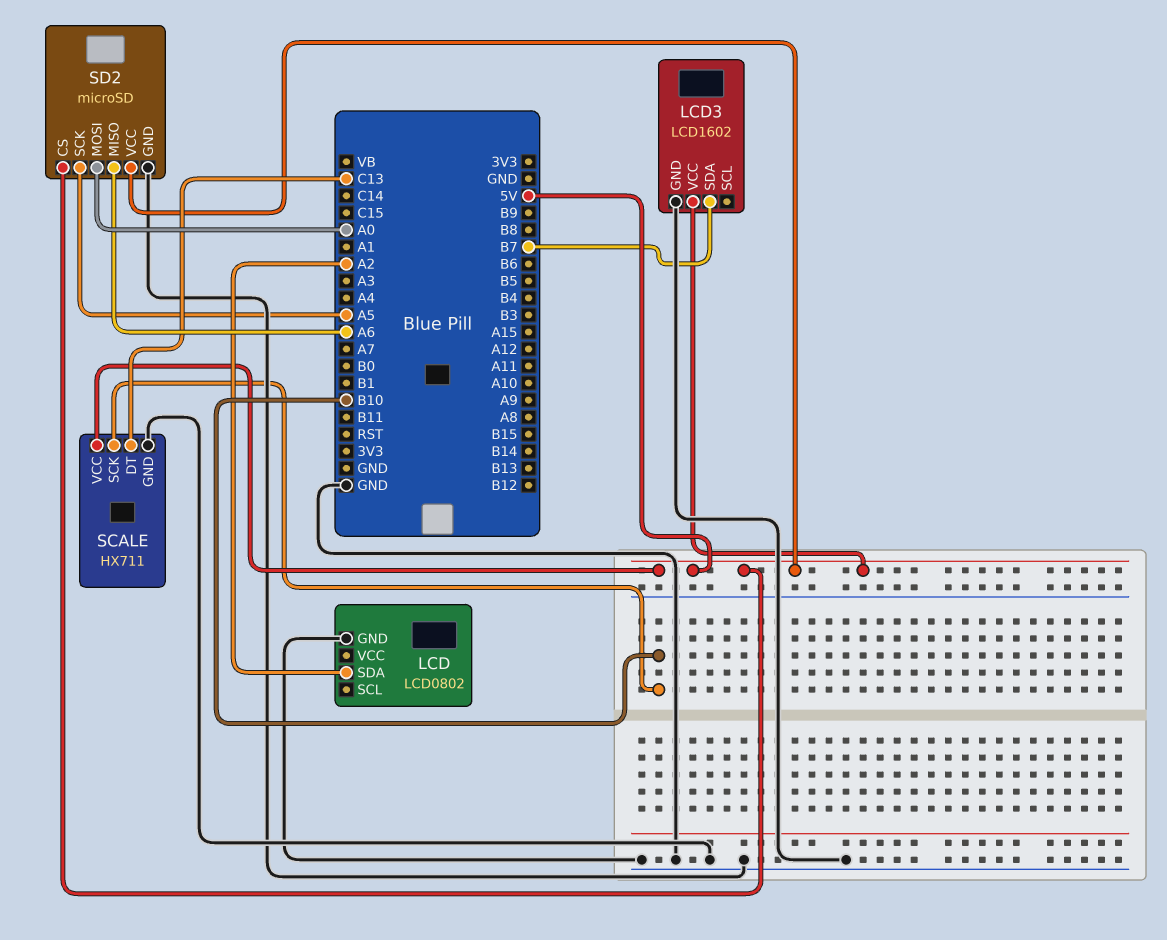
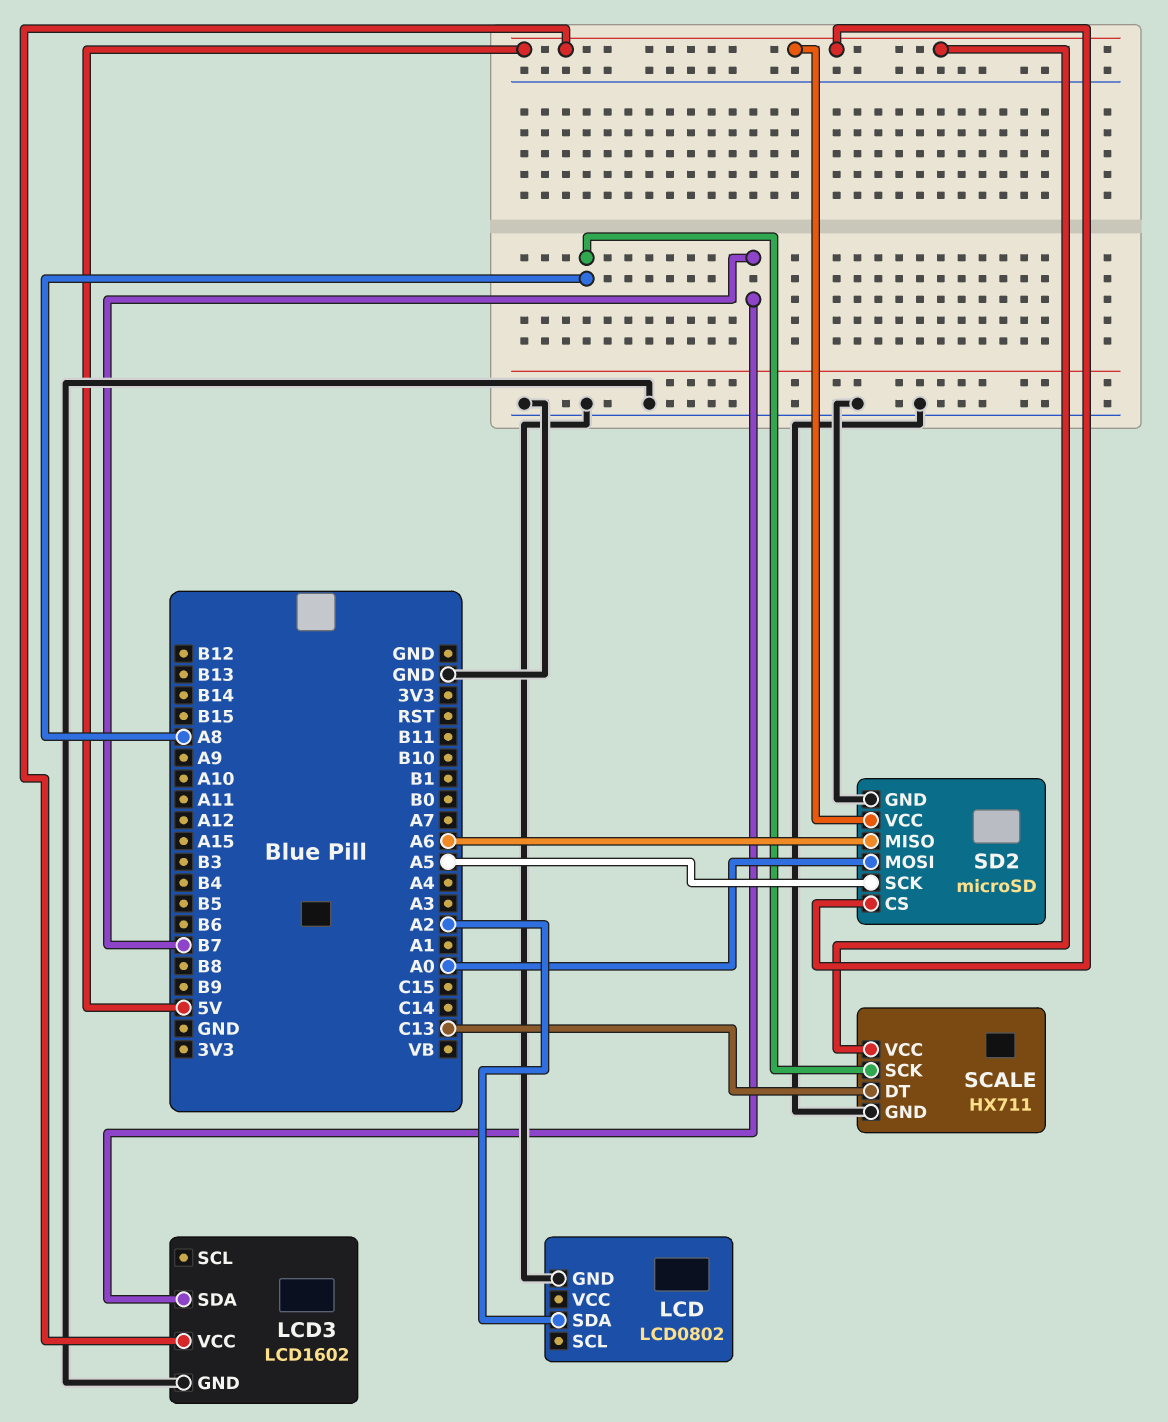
SCALE pin SCK: B10 -> A8

